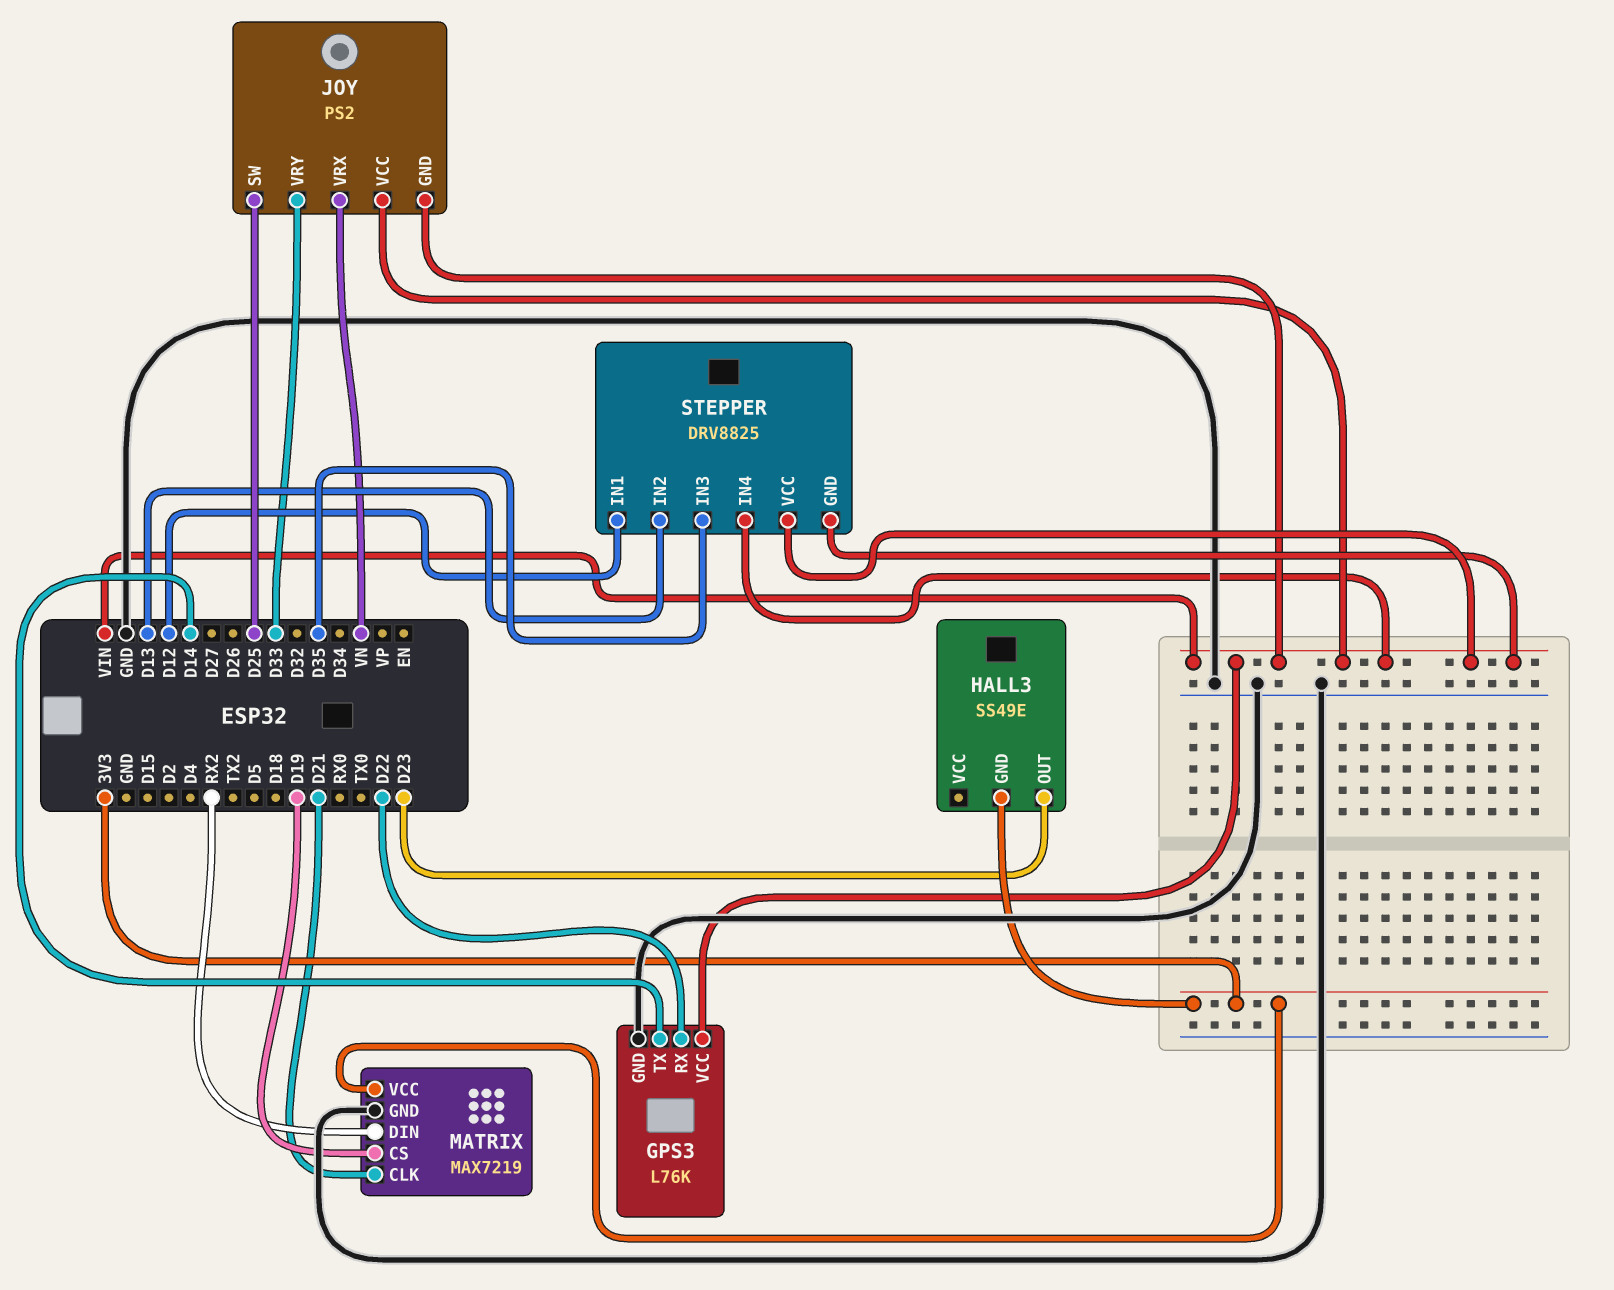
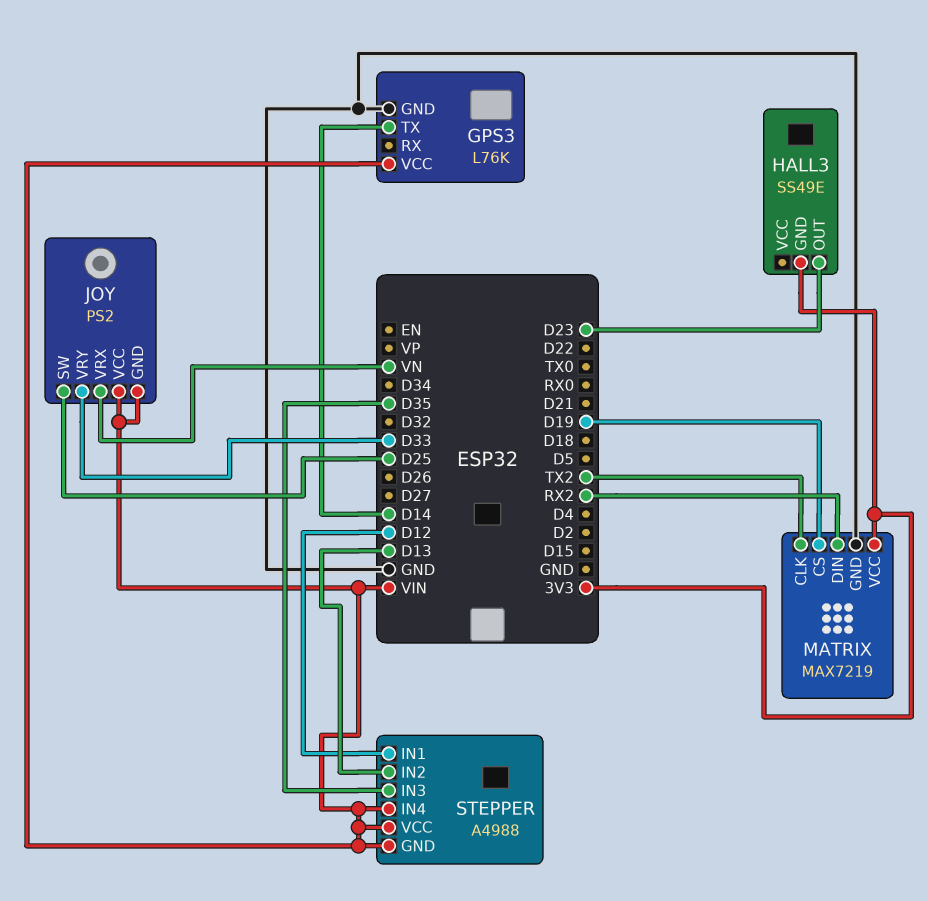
GPS3 pin RX: D22 -> none
MATRIX pin CLK: D21 -> TX2
STEPPER: DRV8825 -> A4988

